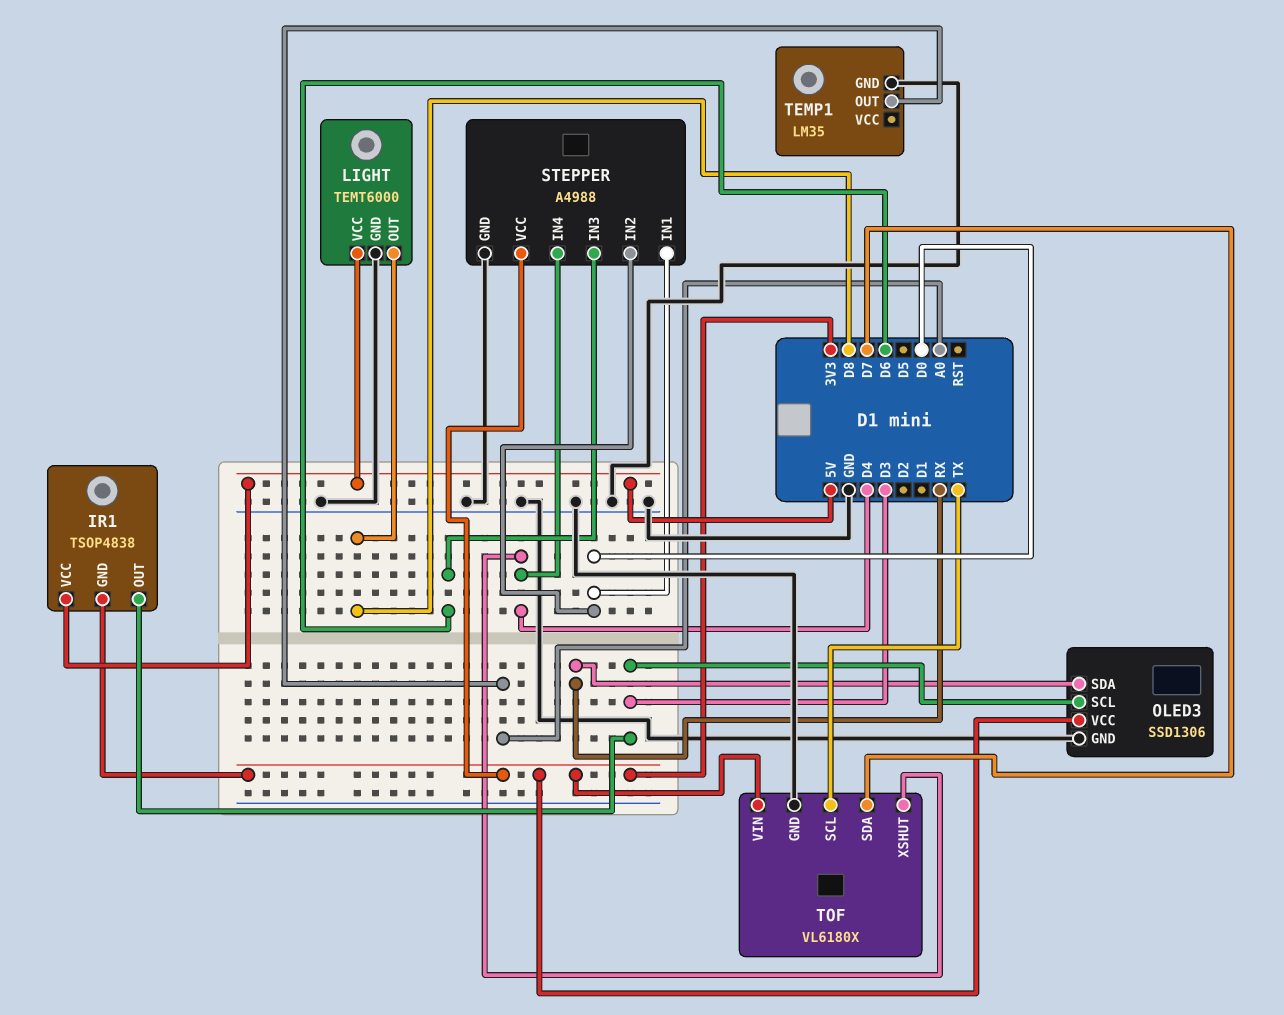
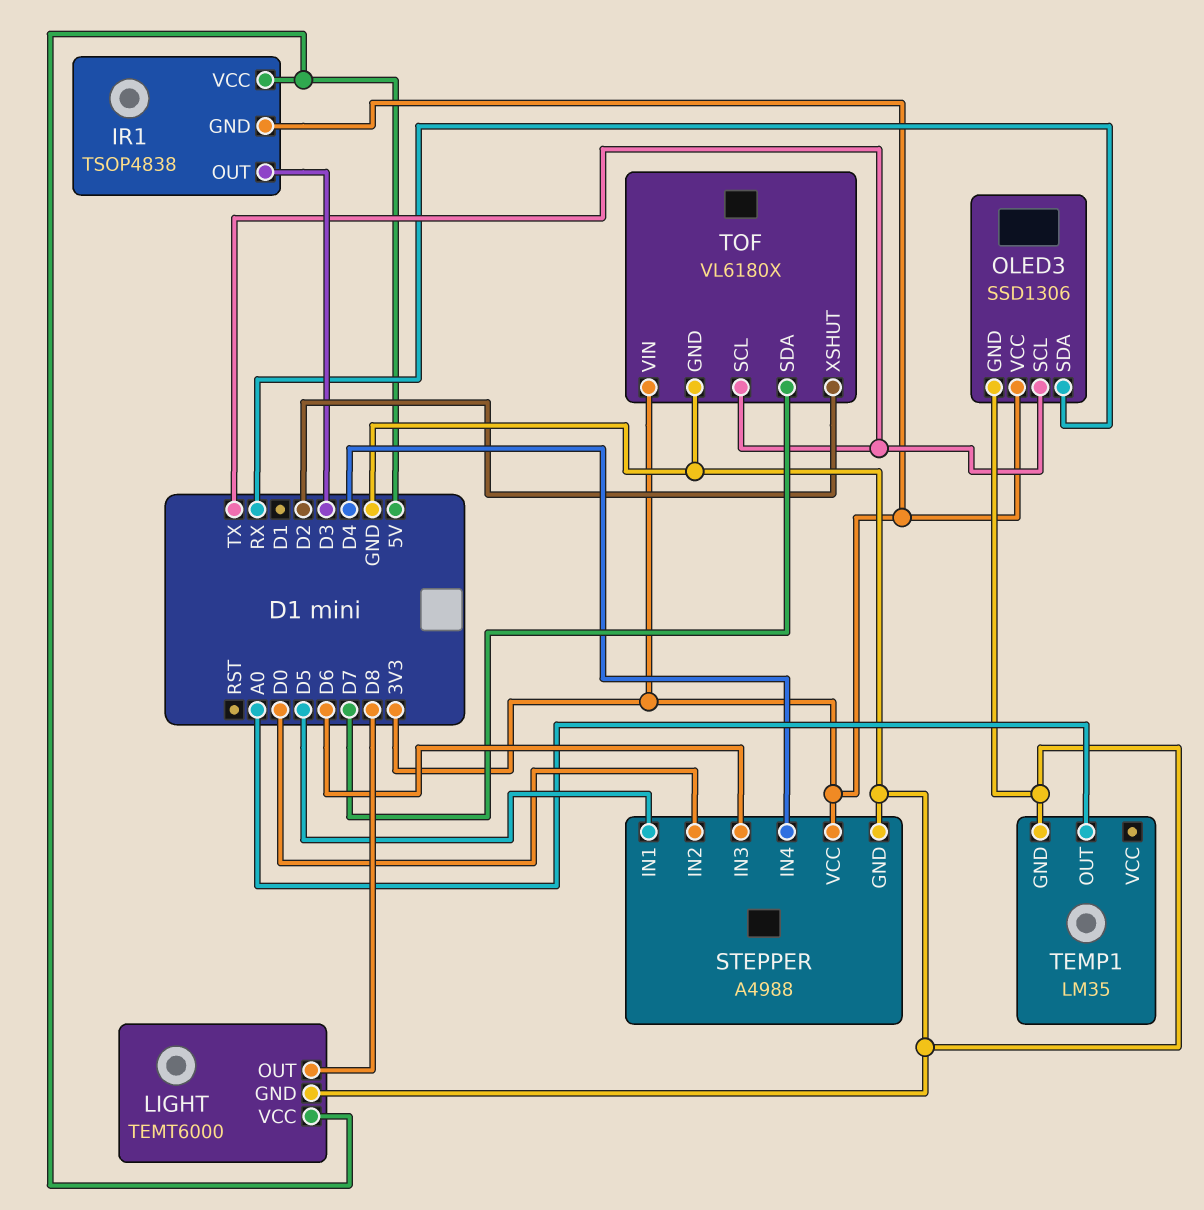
OLED3 pin SCL: D3 -> TX
STEPPER pin IN1: D0 -> D5
TOF pin XSHUT: D4 -> D2

